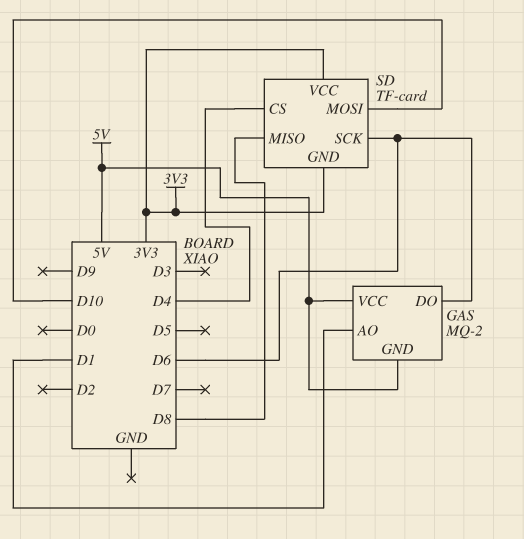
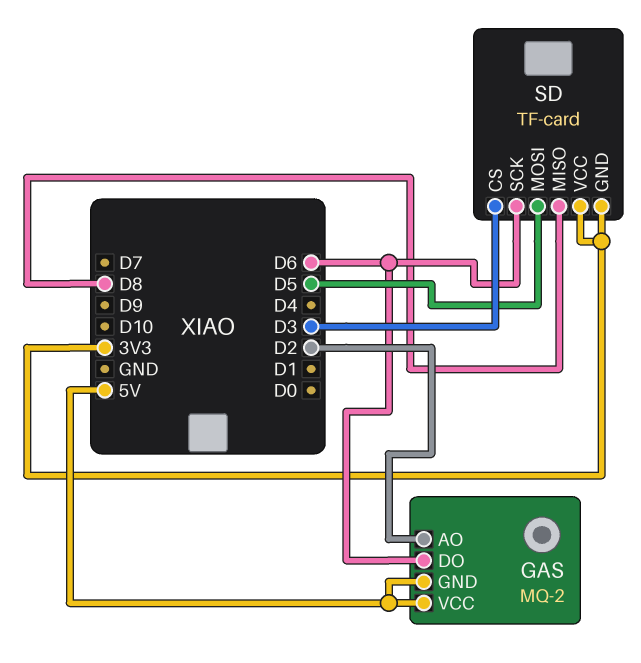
GAS pin AO: D1 -> D2
SD pin CS: D4 -> D3
SD pin MOSI: D10 -> D5

